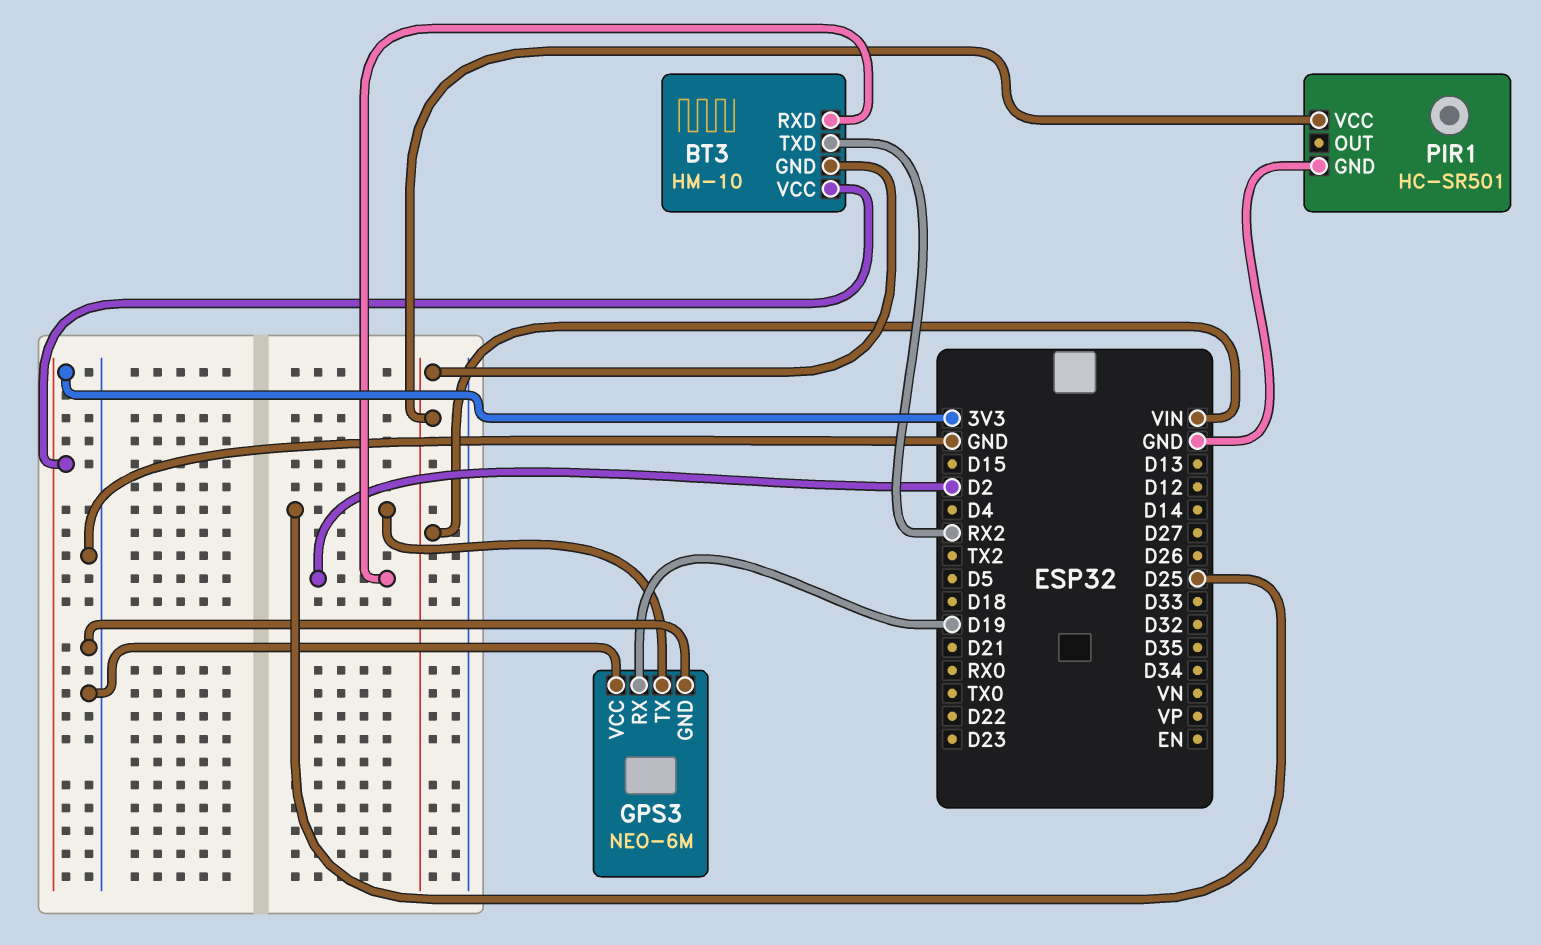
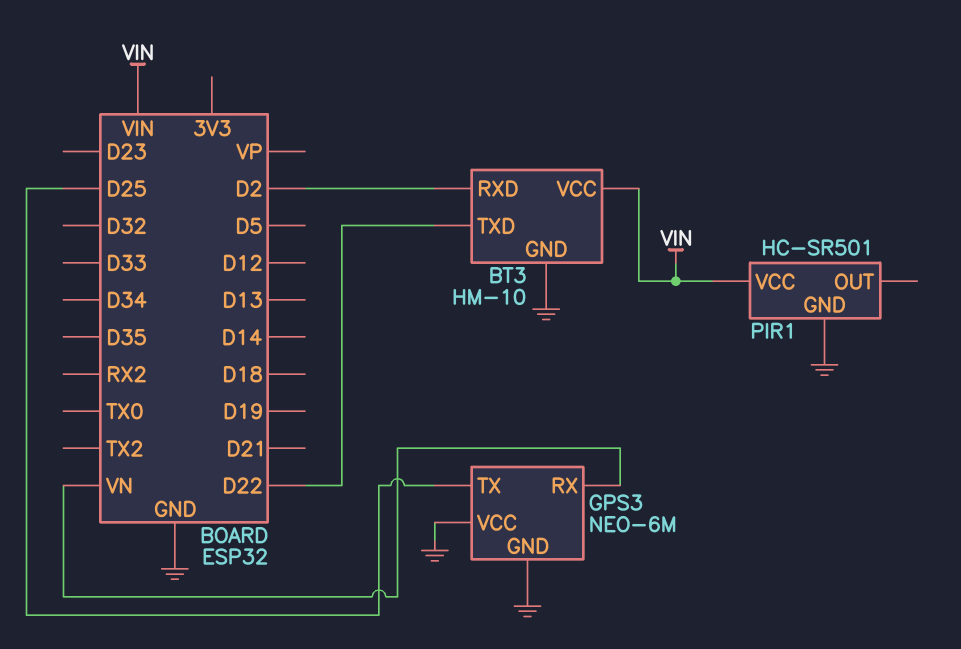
BT3 pin GND: VIN -> GND
BT3 pin TXD: RX2 -> D22
BT3 pin VCC: 3V3 -> VIN
GPS3 pin RX: D19 -> VN

